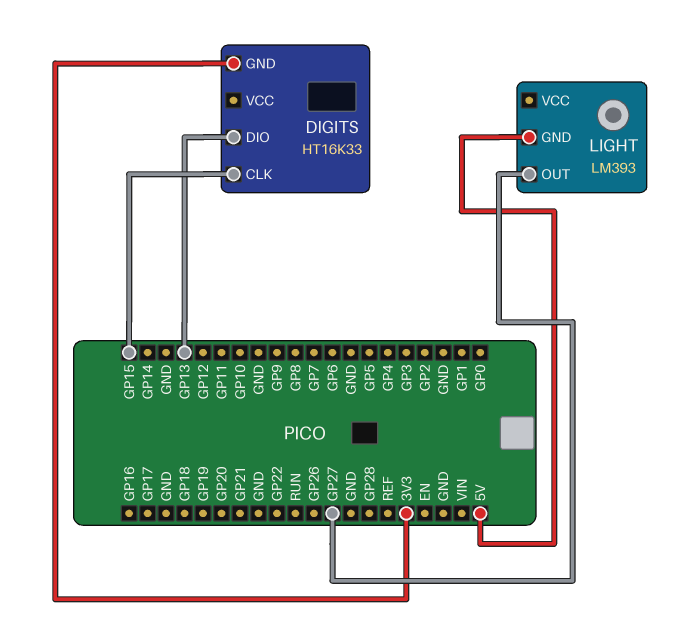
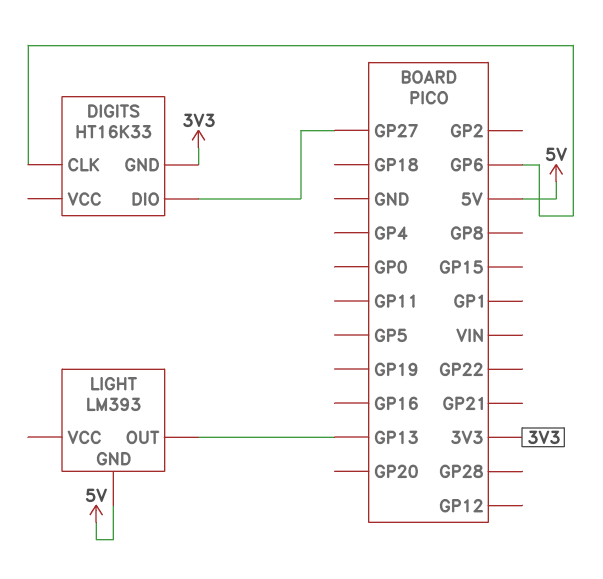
DIGITS pin CLK: GP15 -> GP6
DIGITS pin DIO: GP13 -> GP27
LIGHT pin OUT: GP27 -> GP13

